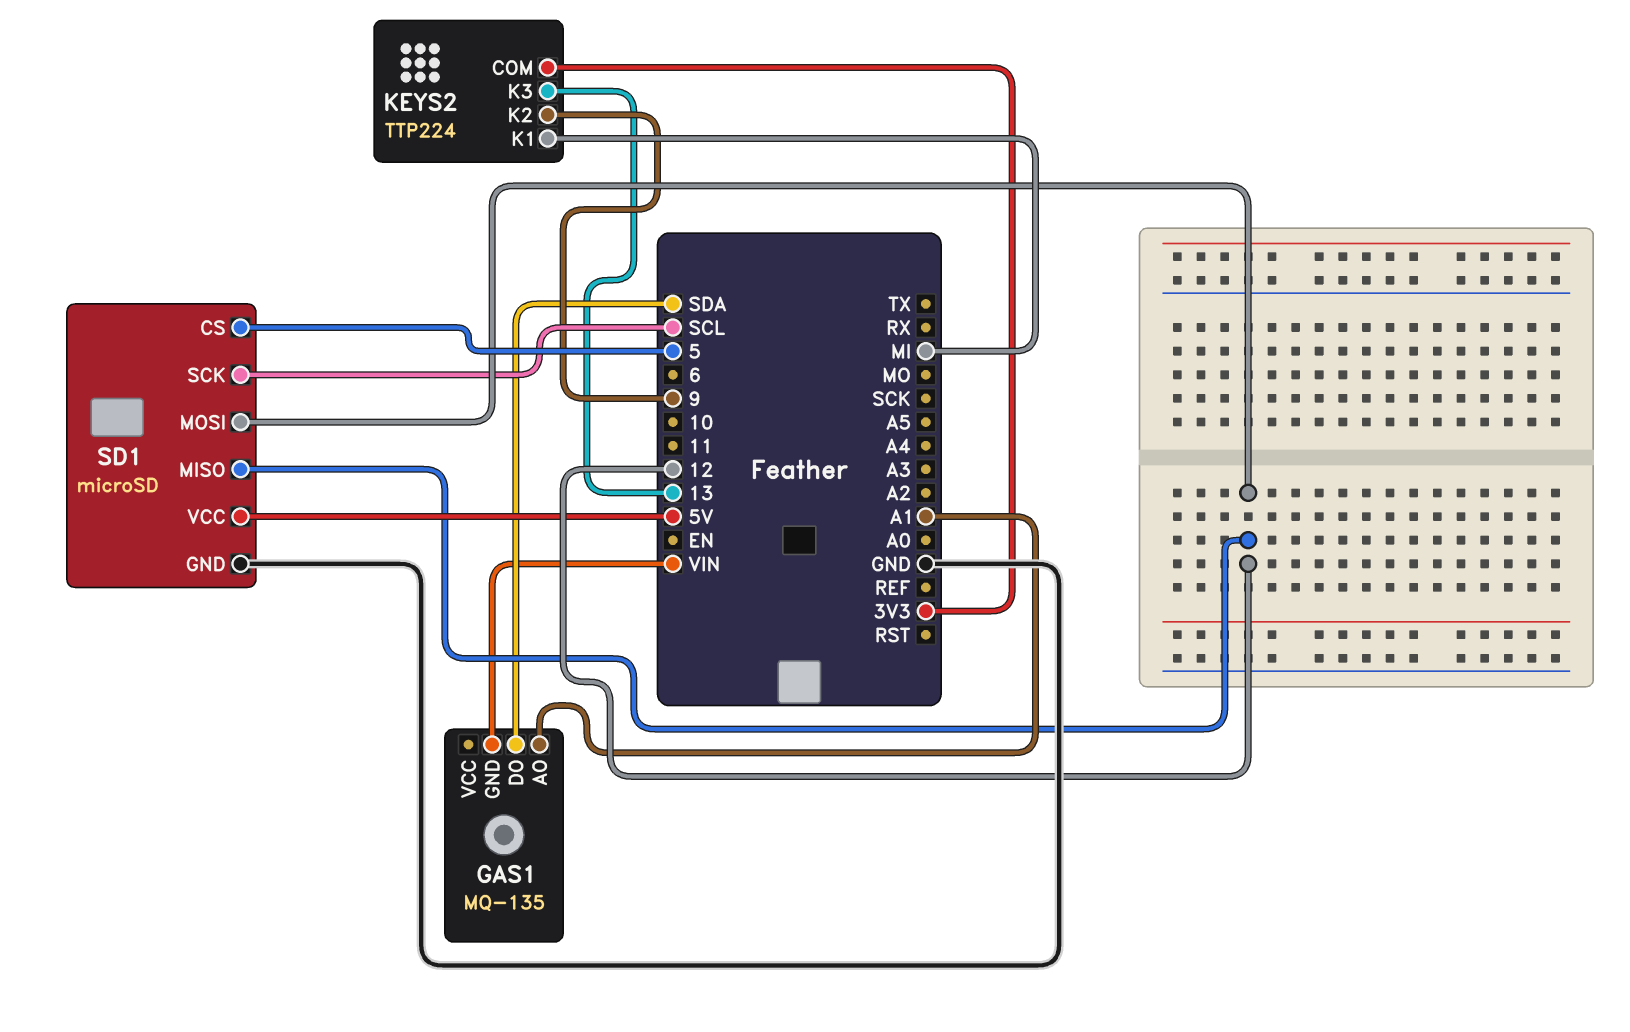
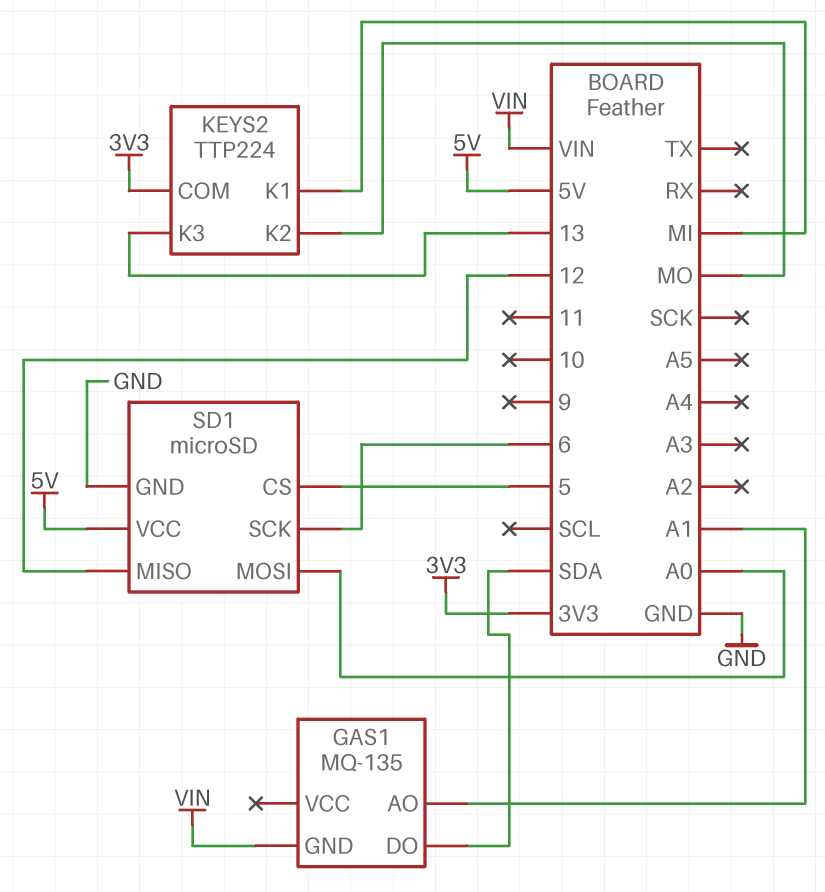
KEYS2 pin K2: 9 -> MO
SD1 pin MOSI: 12 -> A0
SD1 pin SCK: SCL -> 6

